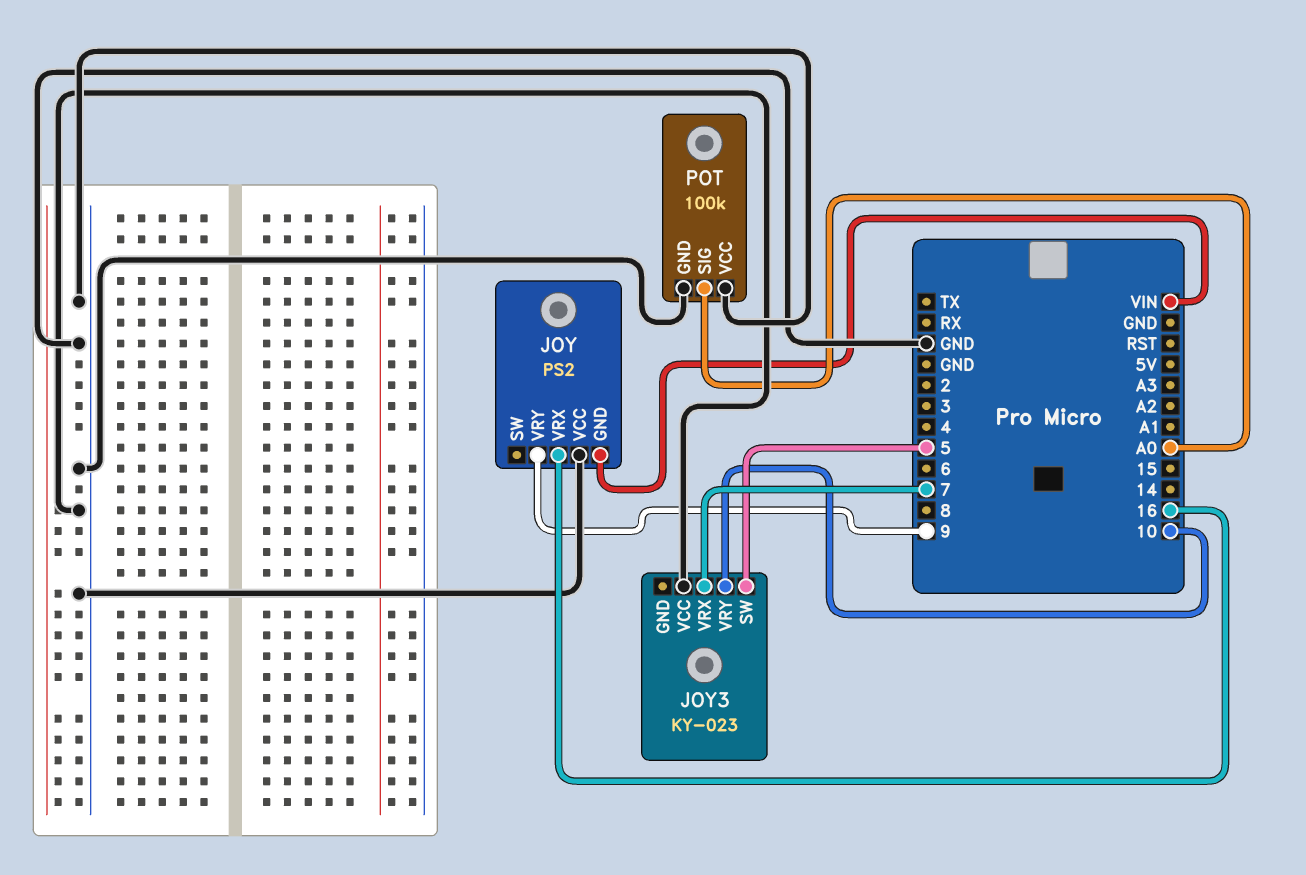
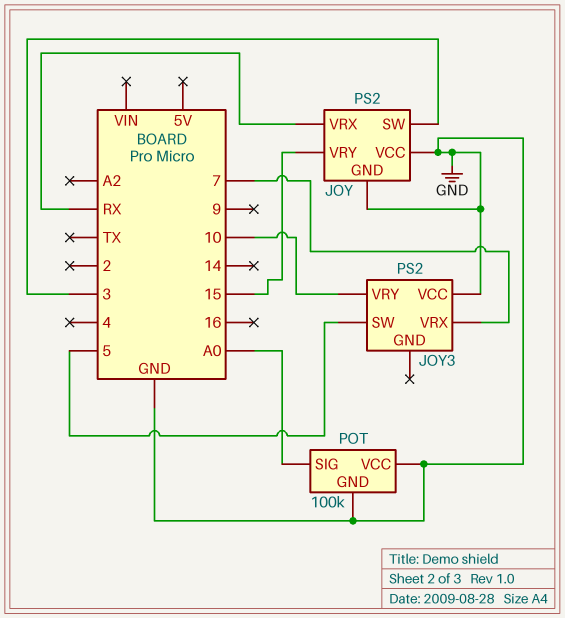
JOY pin GND: VIN -> GND
JOY pin SW: none -> 3
JOY pin VRX: 16 -> RX
JOY pin VRY: 9 -> 15
JOY3: KY-023 -> PS2

